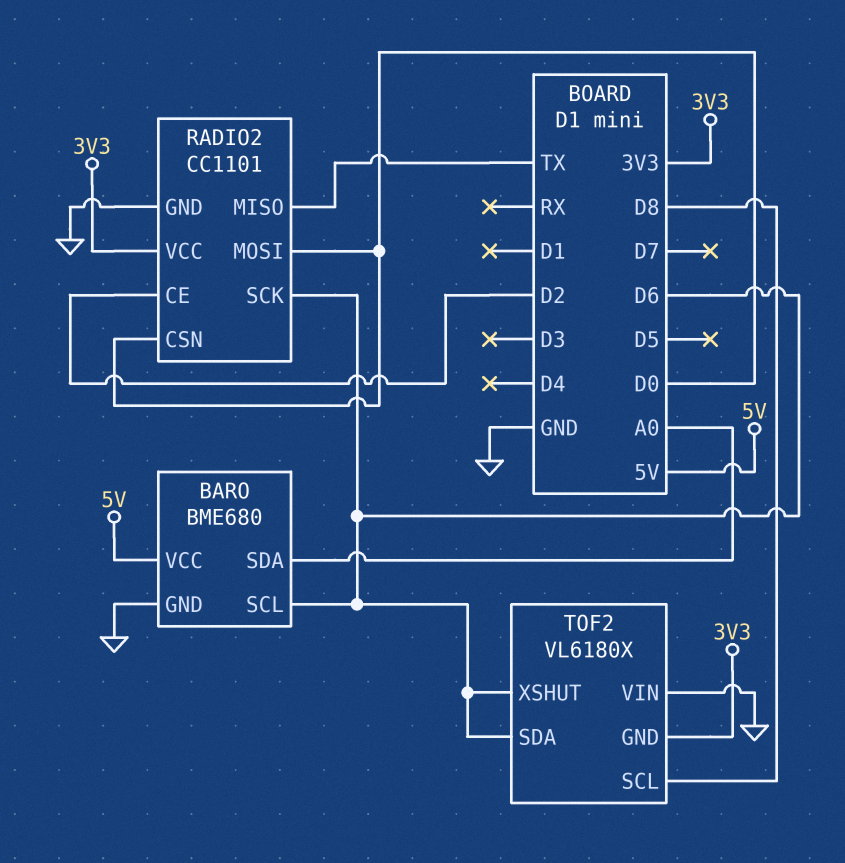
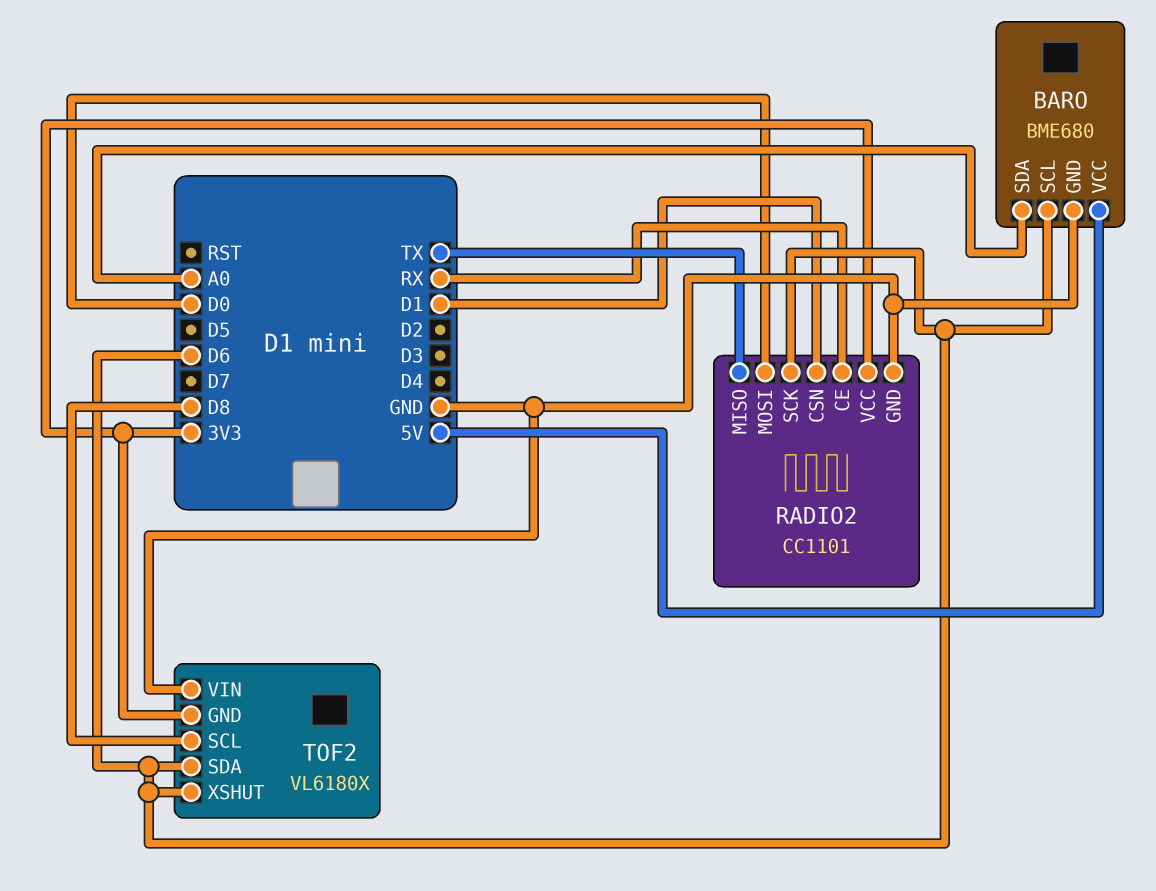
RADIO2 pin CE: D2 -> RX
RADIO2 pin CSN: D0 -> D1

